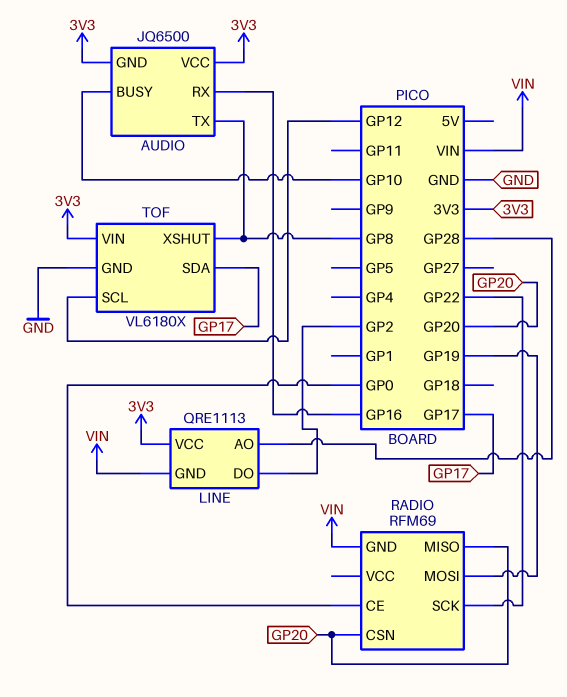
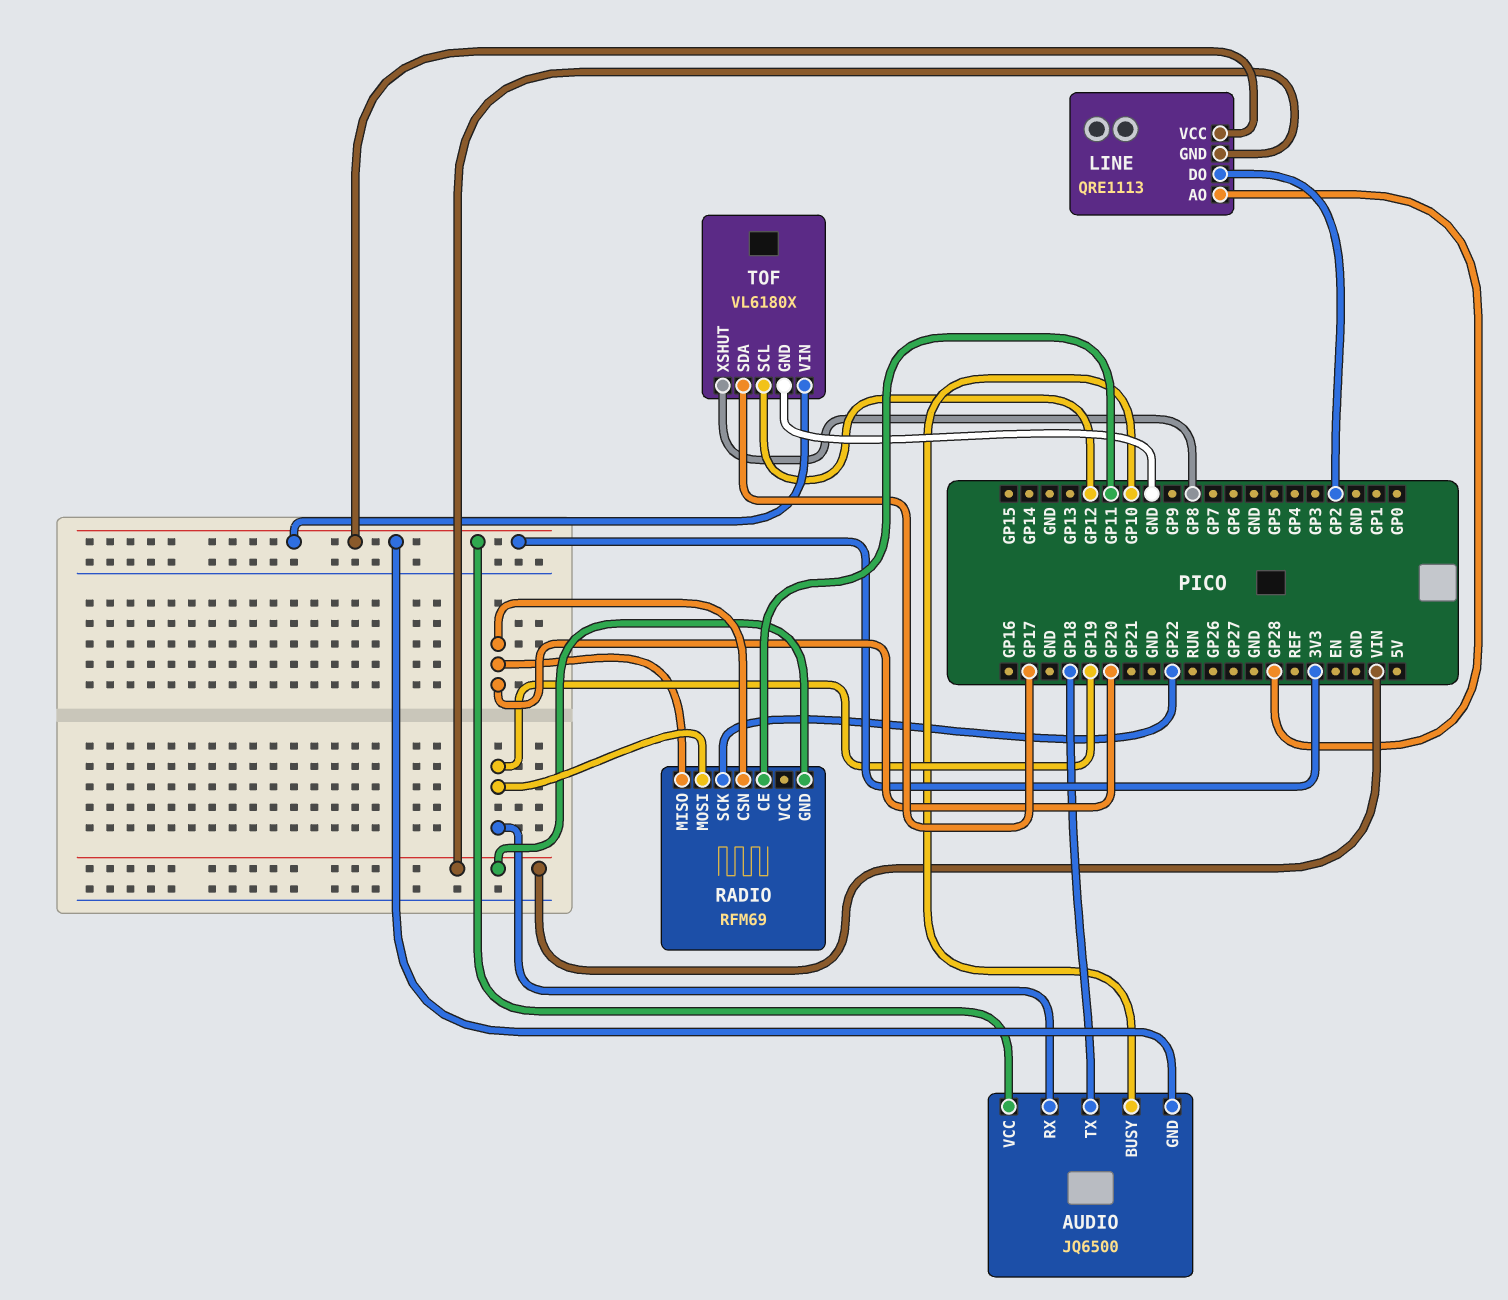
AUDIO pin RX: GP16 -> GP19
AUDIO pin TX: GP8 -> GP18
RADIO pin CE: GP0 -> GP11

